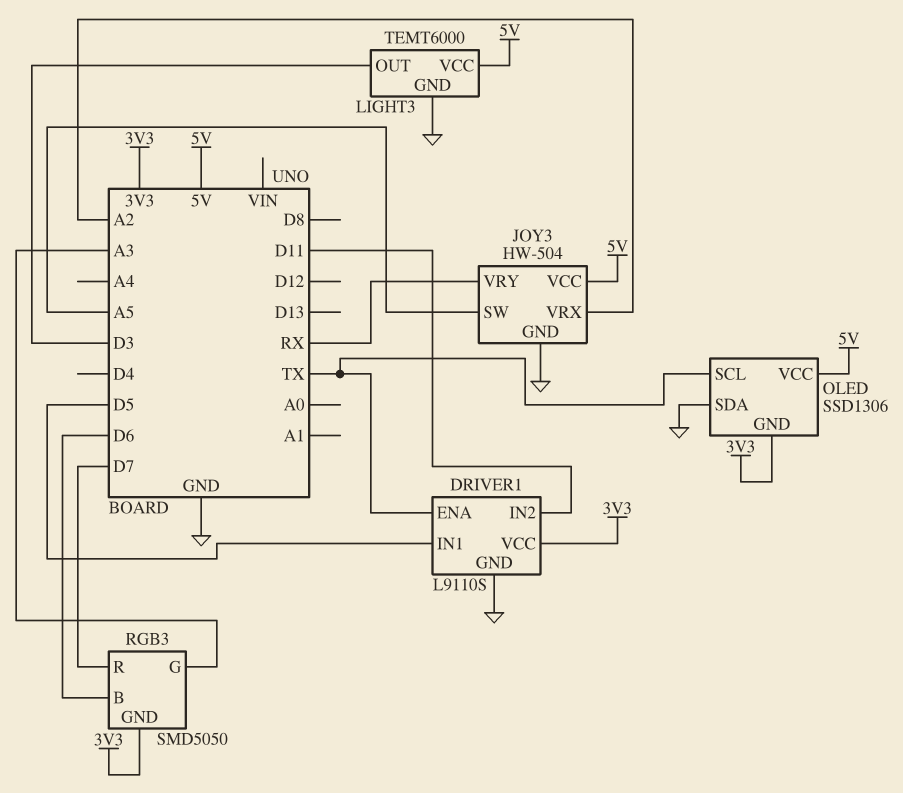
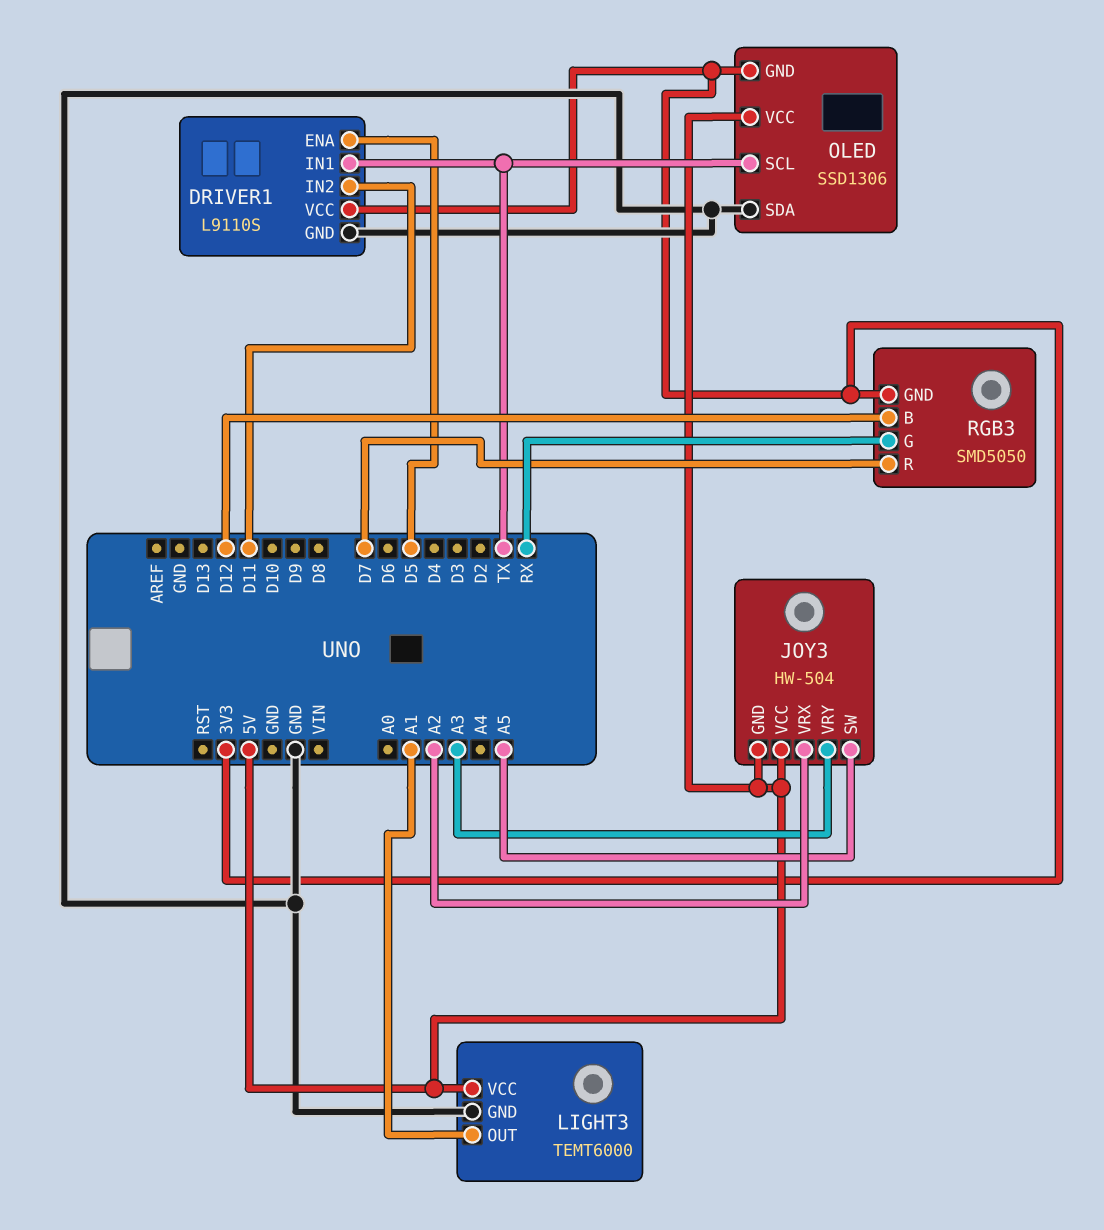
DRIVER1 pin ENA: TX -> D5
DRIVER1 pin IN1: D5 -> TX
JOY3 pin GND: GND -> 5V
JOY3 pin VRY: RX -> A3
LIGHT3 pin OUT: D3 -> A1
RGB3 pin B: D6 -> D12
RGB3 pin G: A3 -> RX

